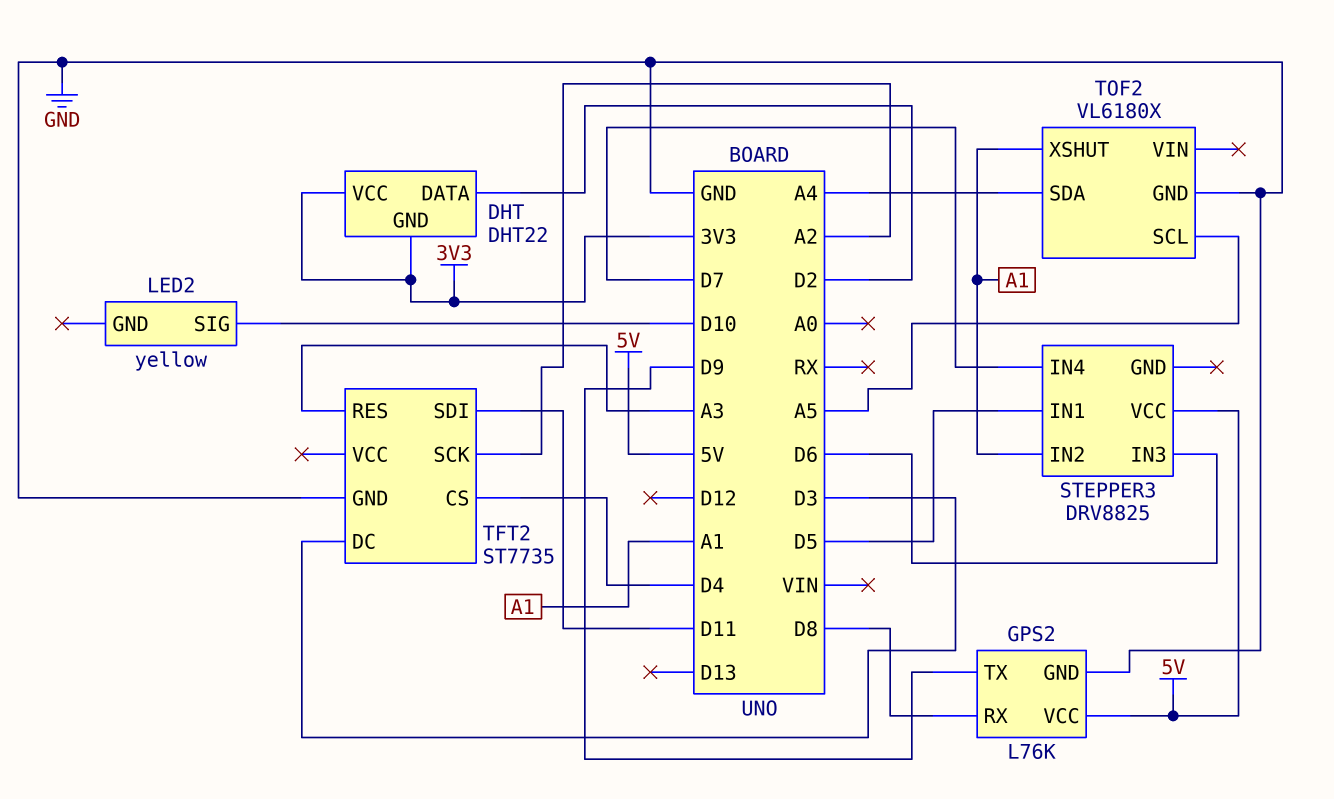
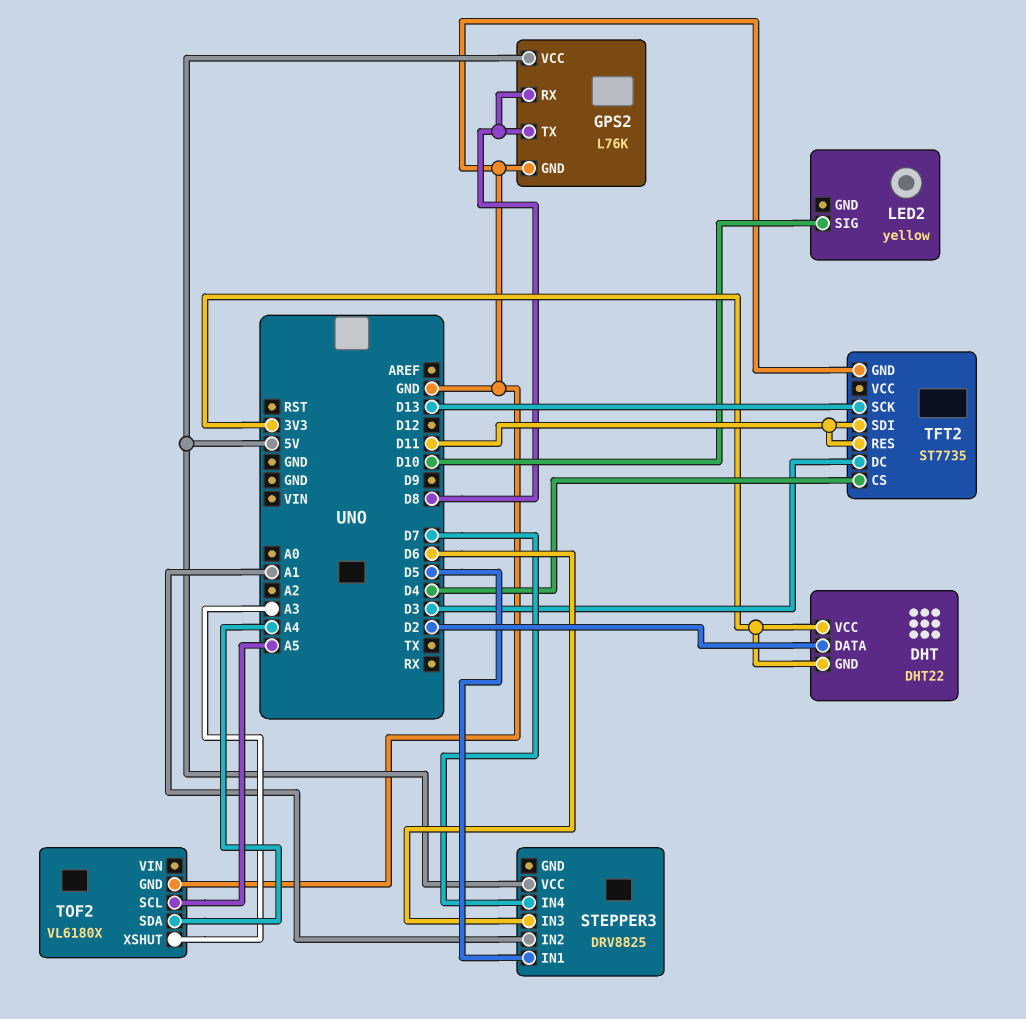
GPS2 pin TX: D9 -> D8
TFT2 pin RES: A3 -> D11
TFT2 pin SCK: A2 -> D13
TOF2 pin XSHUT: A1 -> A3

